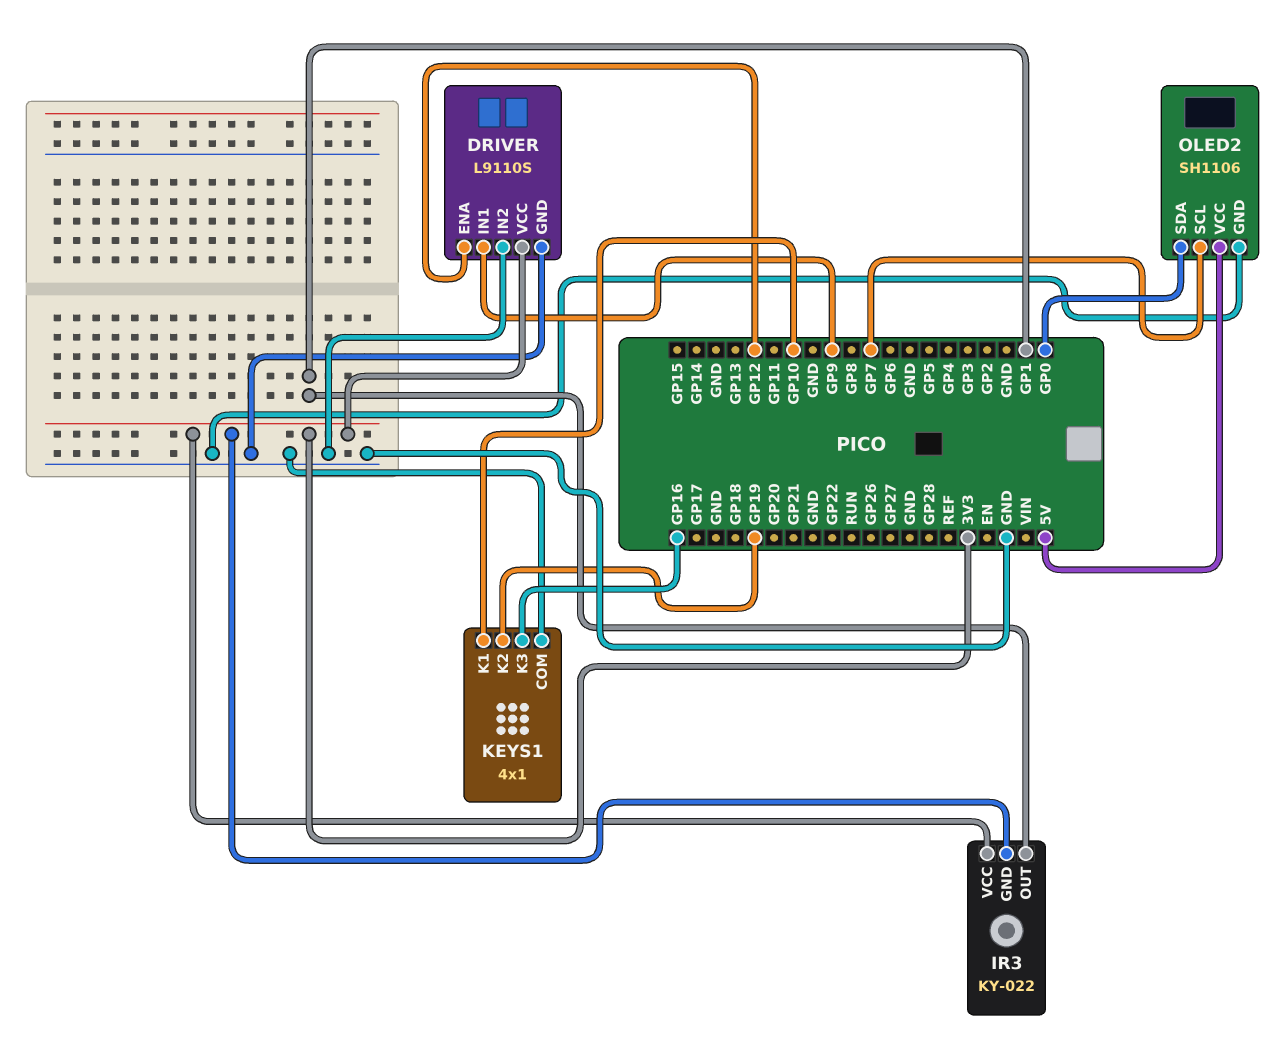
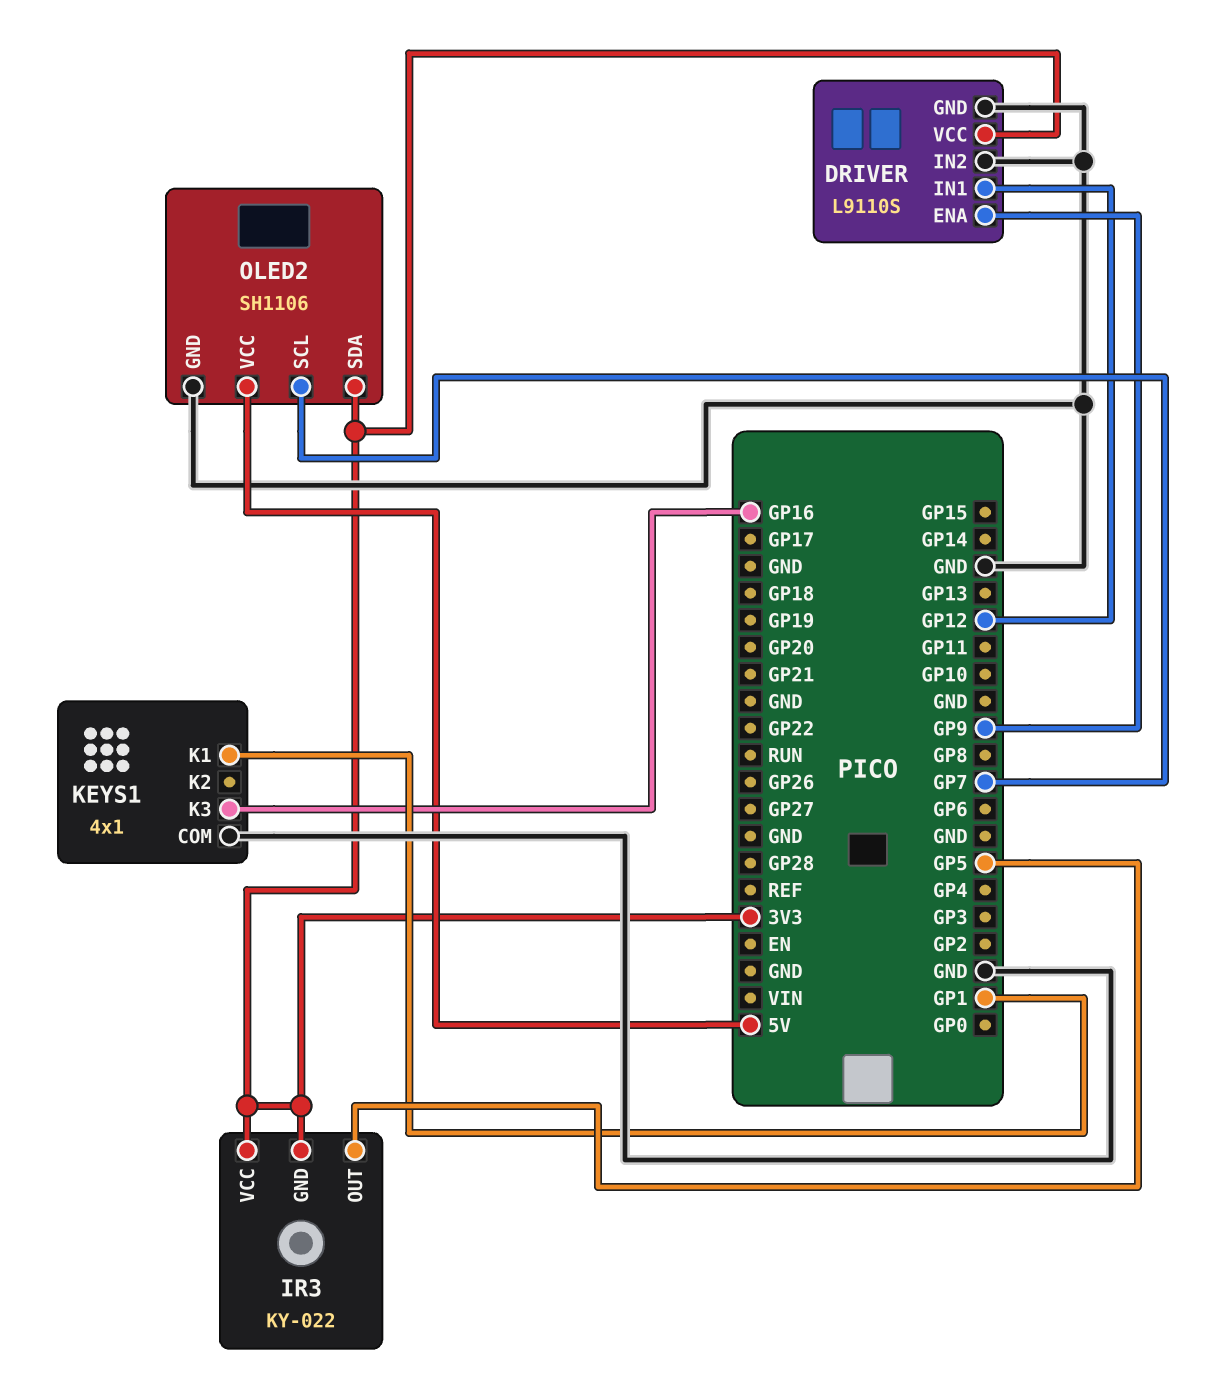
DRIVER pin ENA: GP12 -> GP9
DRIVER pin IN1: GP9 -> GP12
IR3 pin OUT: GP1 -> GP5
KEYS1 pin K1: GP10 -> GP1
KEYS1 pin K2: GP19 -> none
OLED2 pin SDA: GP0 -> 3V3

